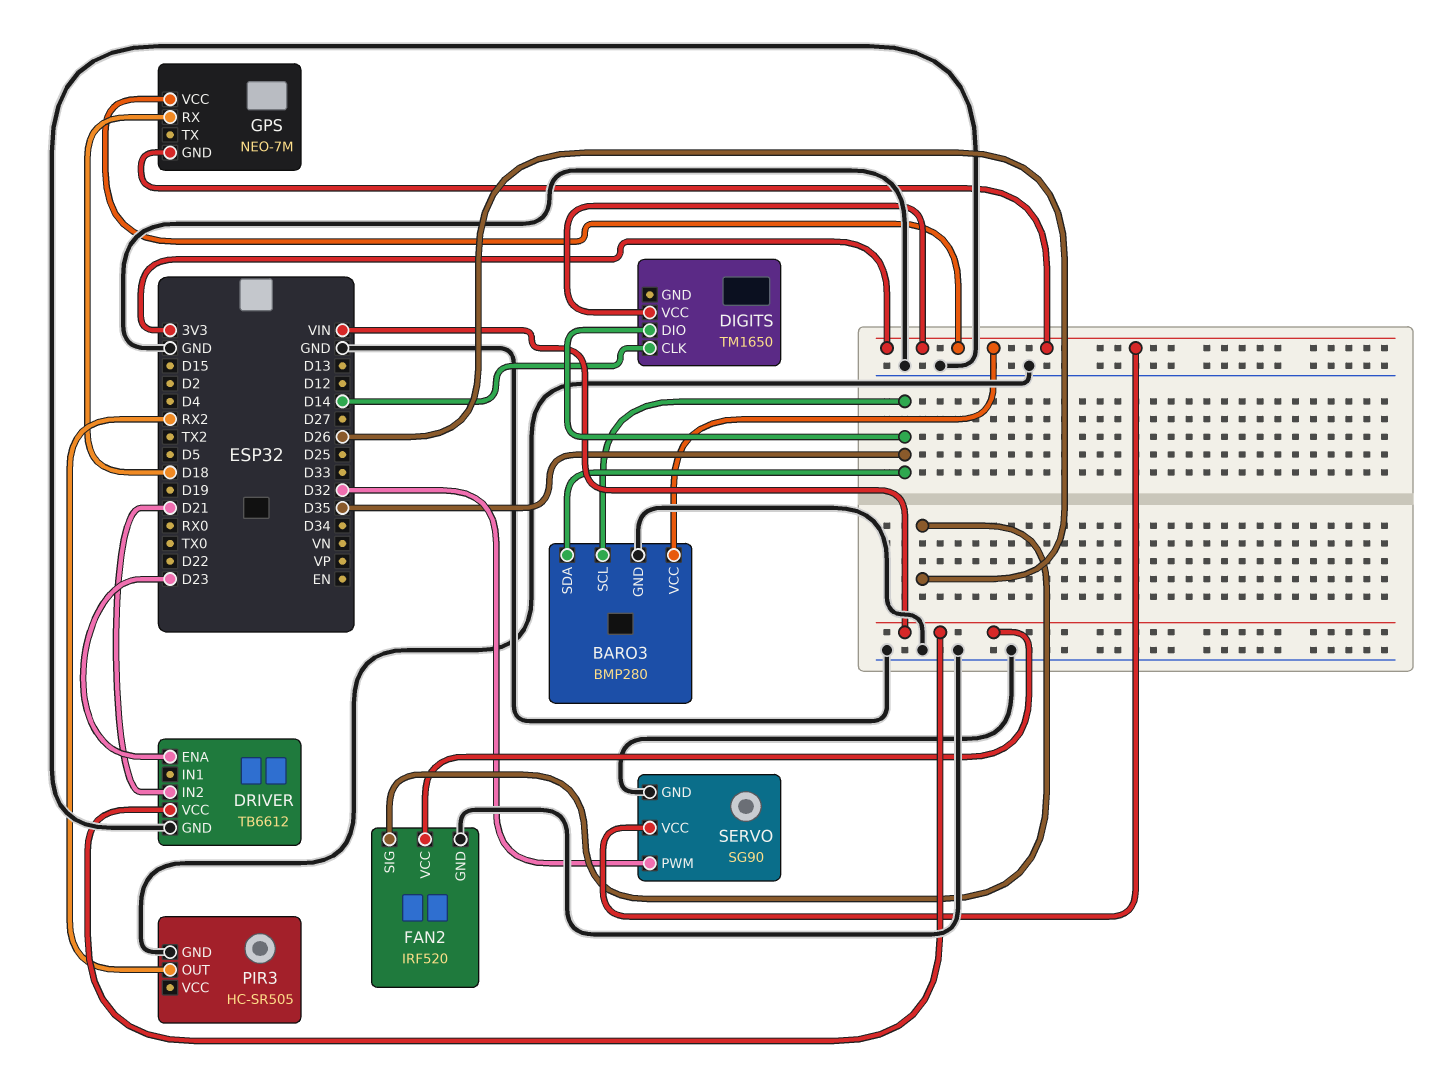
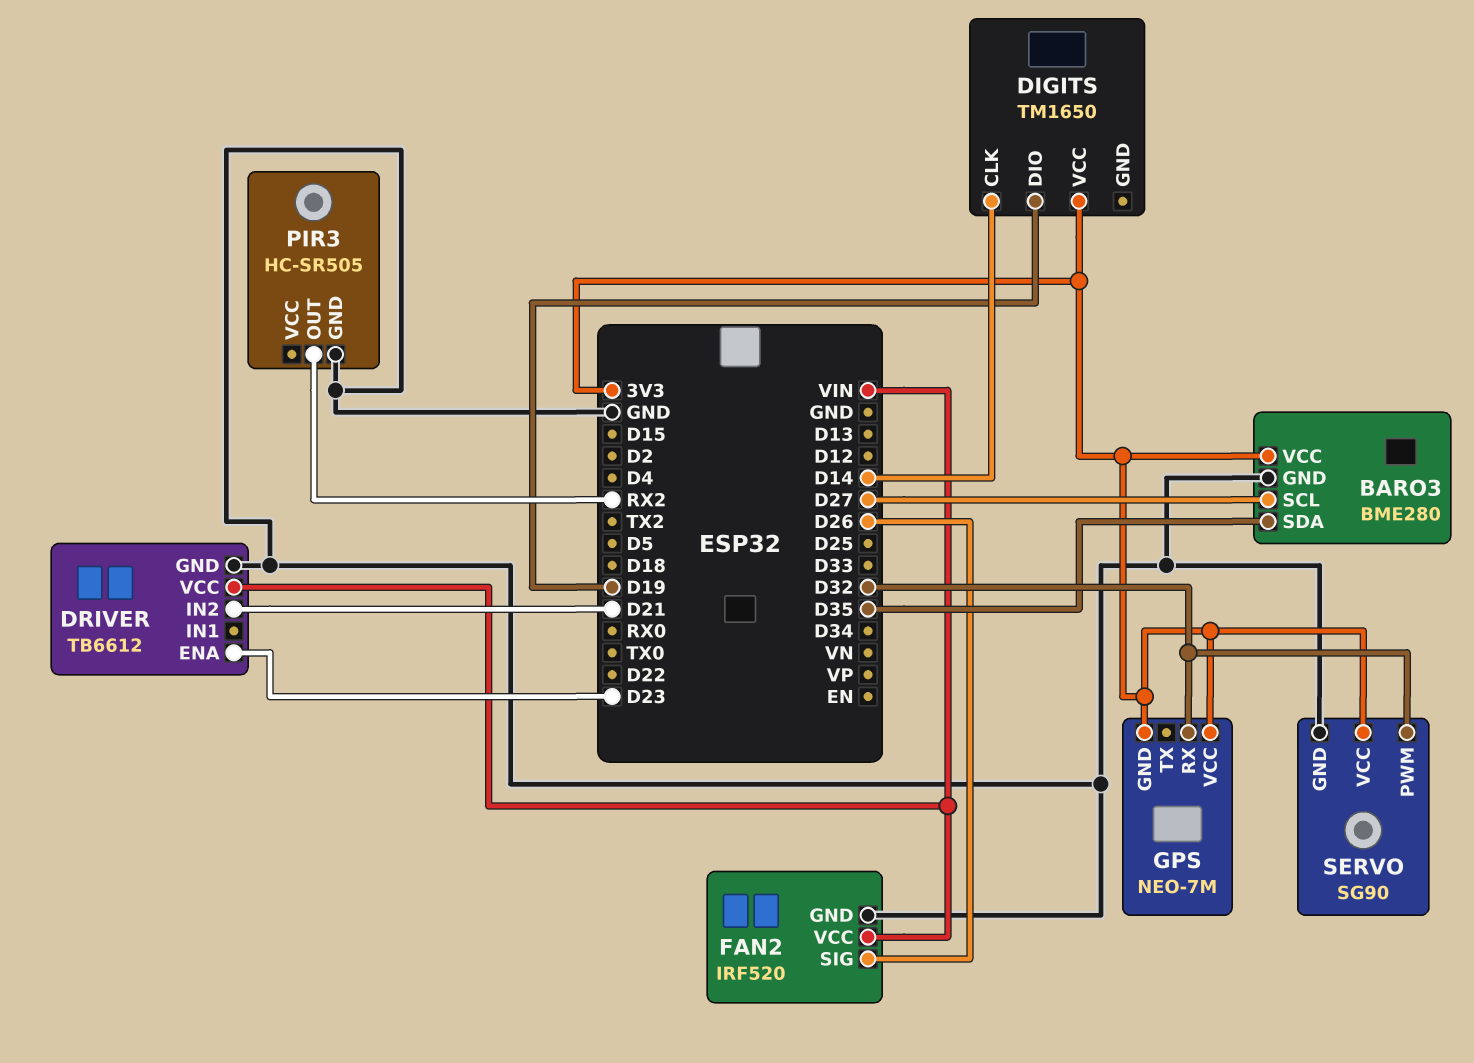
BARO3: BMP280 -> BME280
BARO3 pin SCL: D35 -> D27
DIGITS pin DIO: D35 -> D19
GPS pin RX: D18 -> D32

